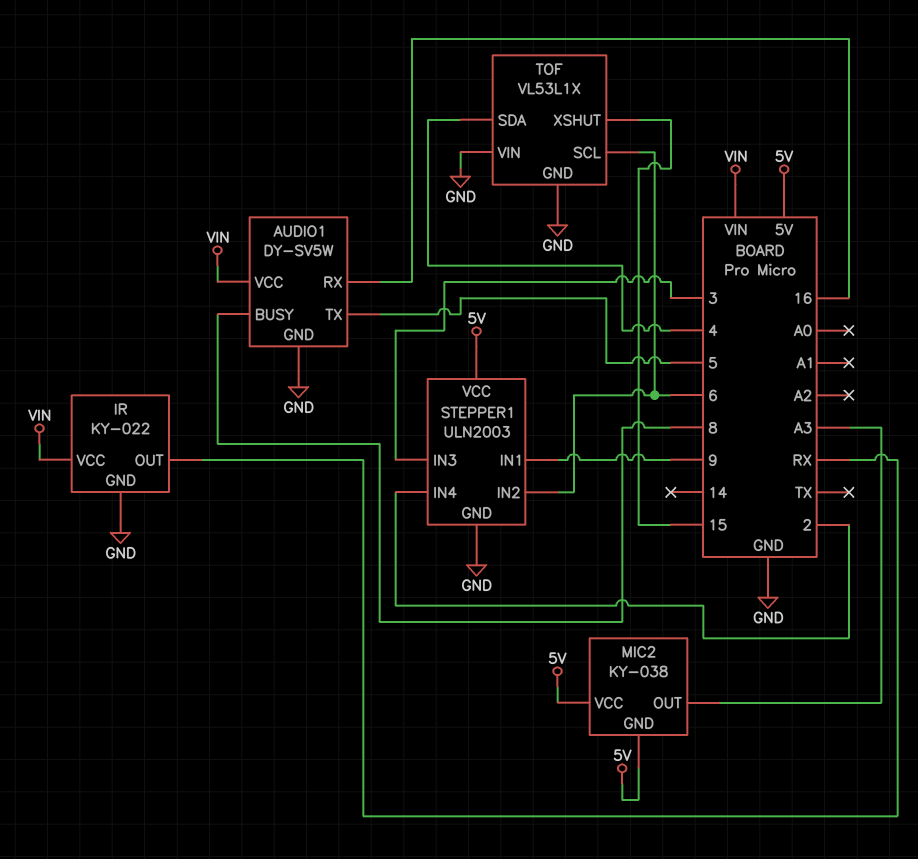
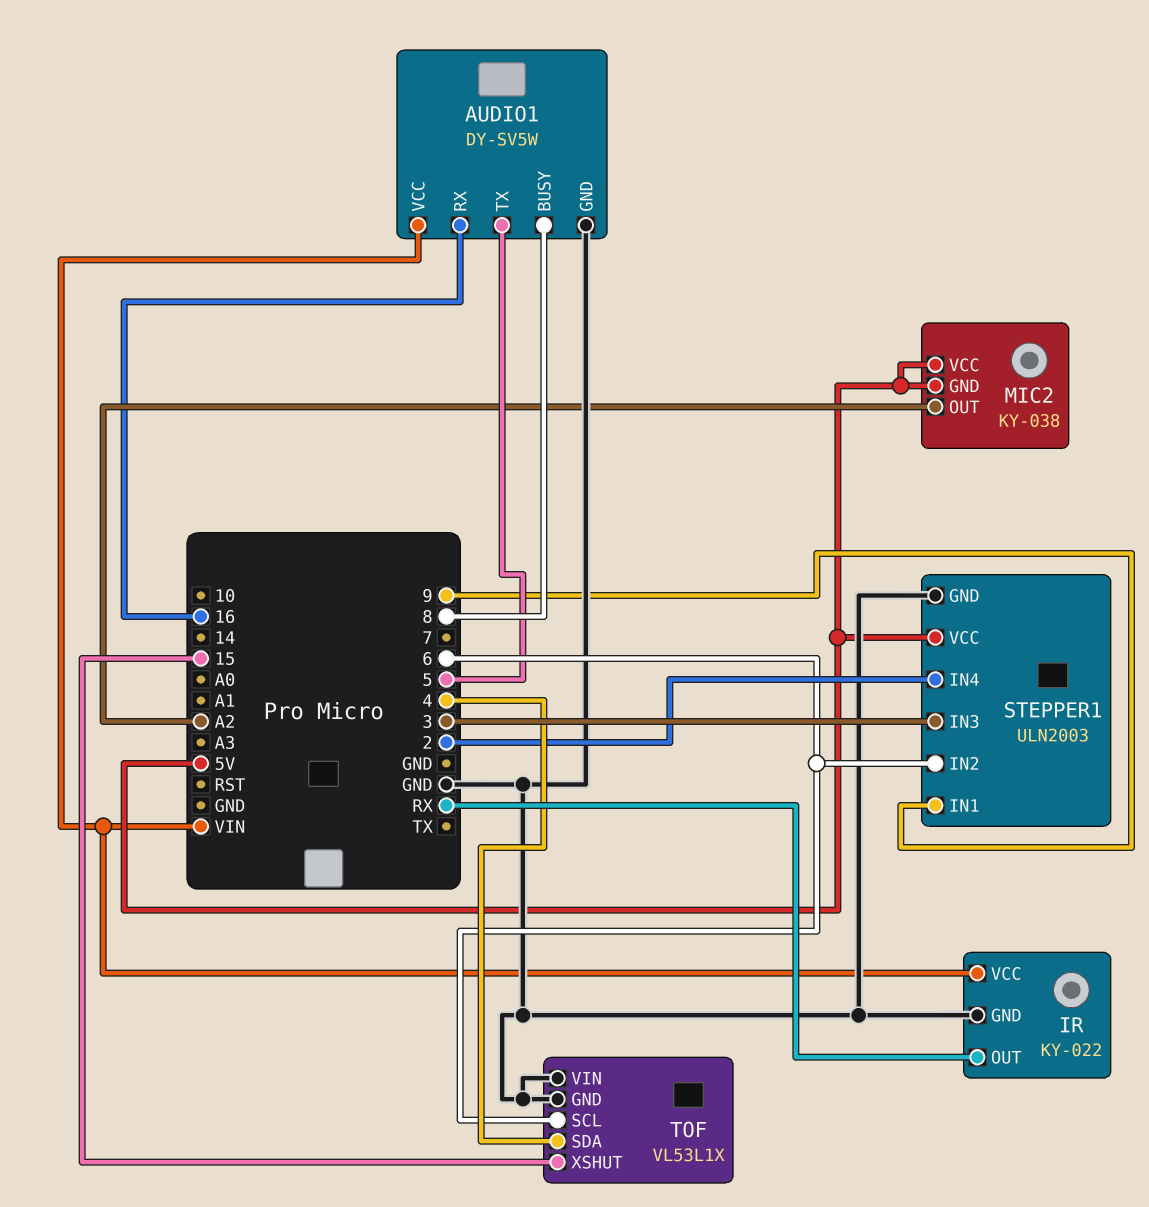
MIC2 pin OUT: A3 -> A2

